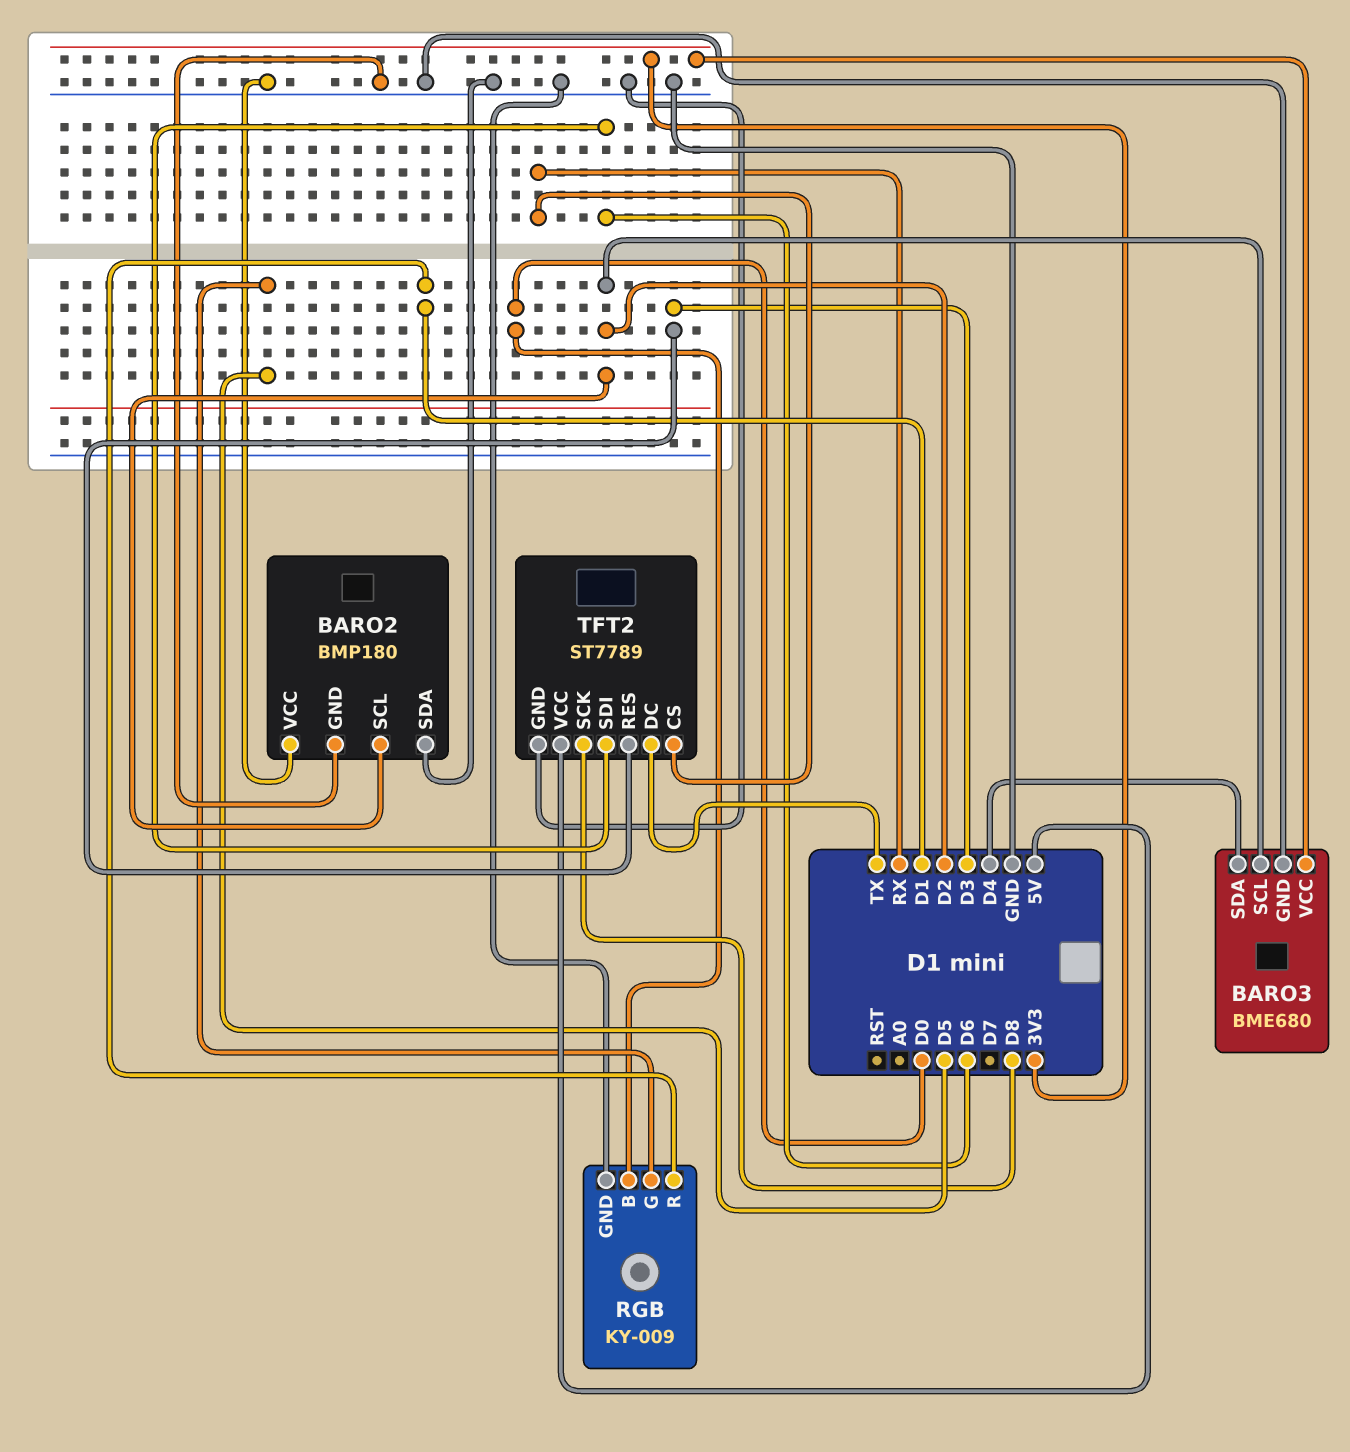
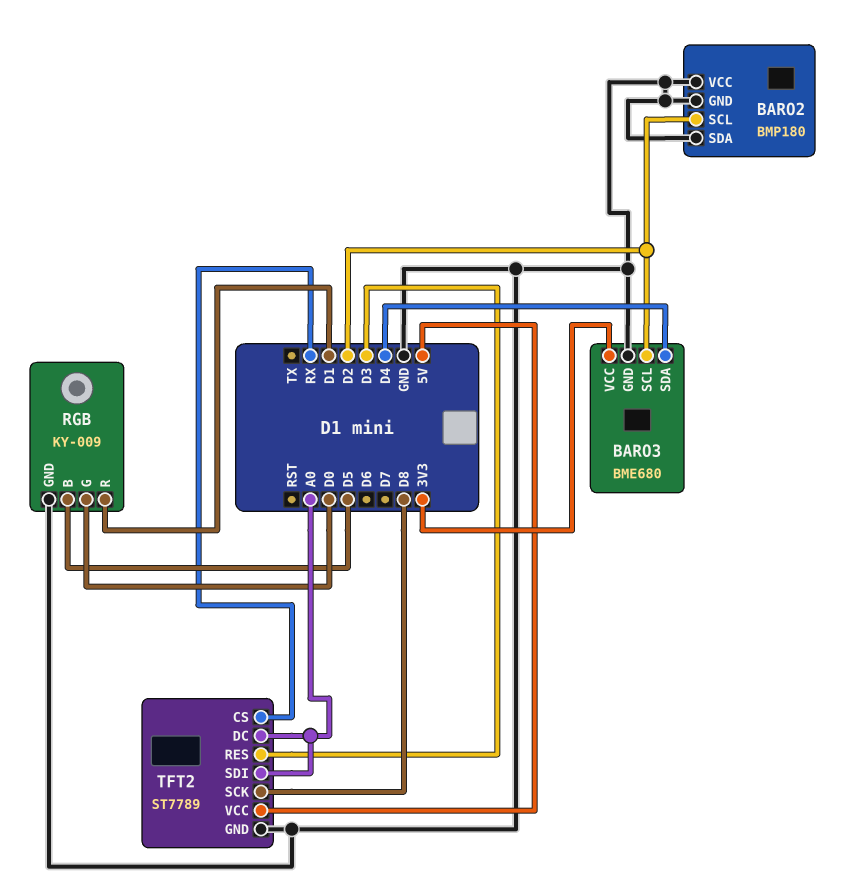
RGB pin B: D0 -> D5
RGB pin G: D5 -> D0
TFT2 pin DC: TX -> A0
TFT2 pin SDI: D6 -> A0

